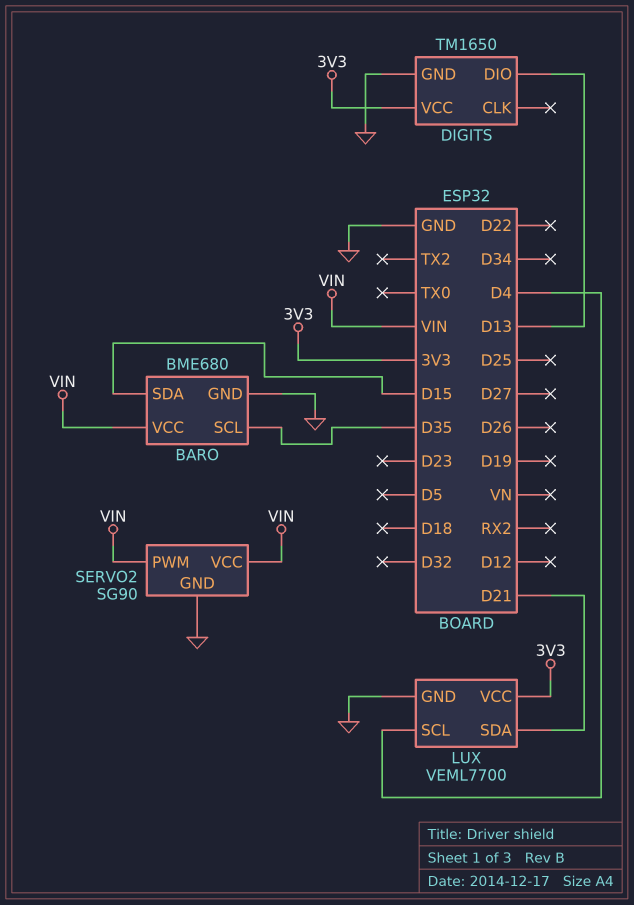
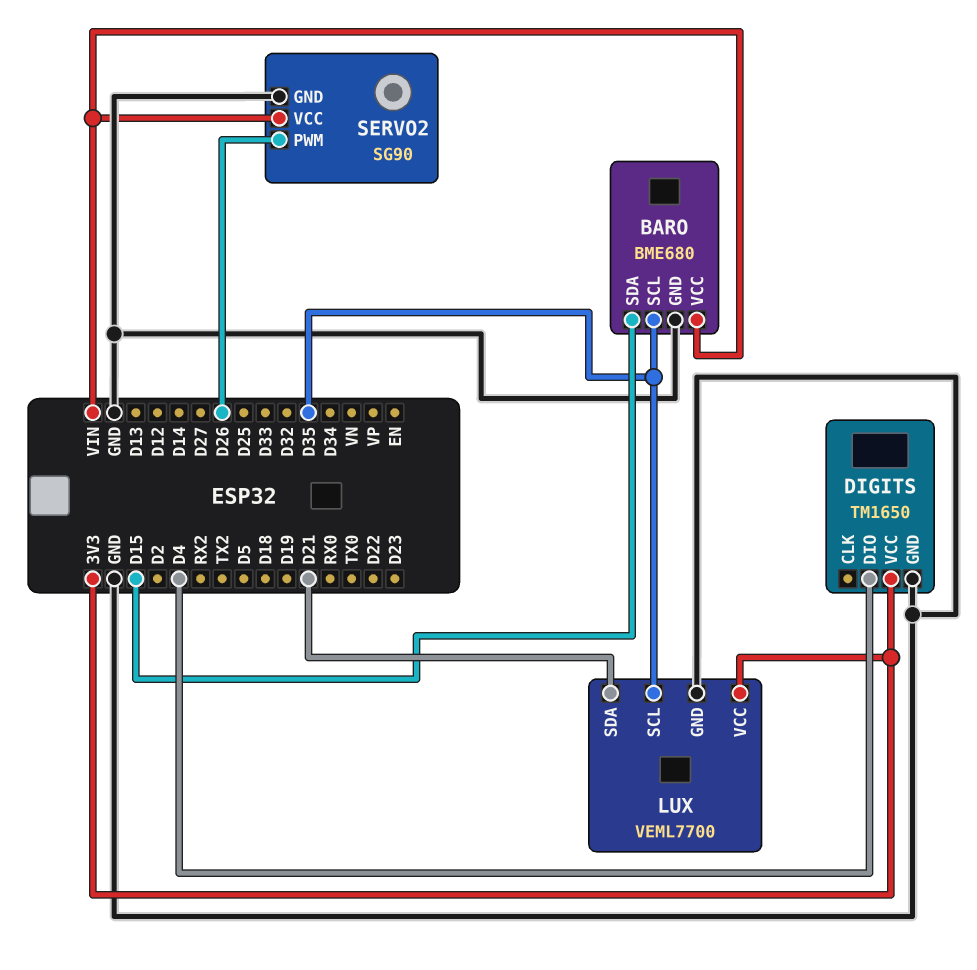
DIGITS pin DIO: D13 -> D4
LUX pin SCL: D4 -> D35
SERVO2 pin PWM: VIN -> D26

